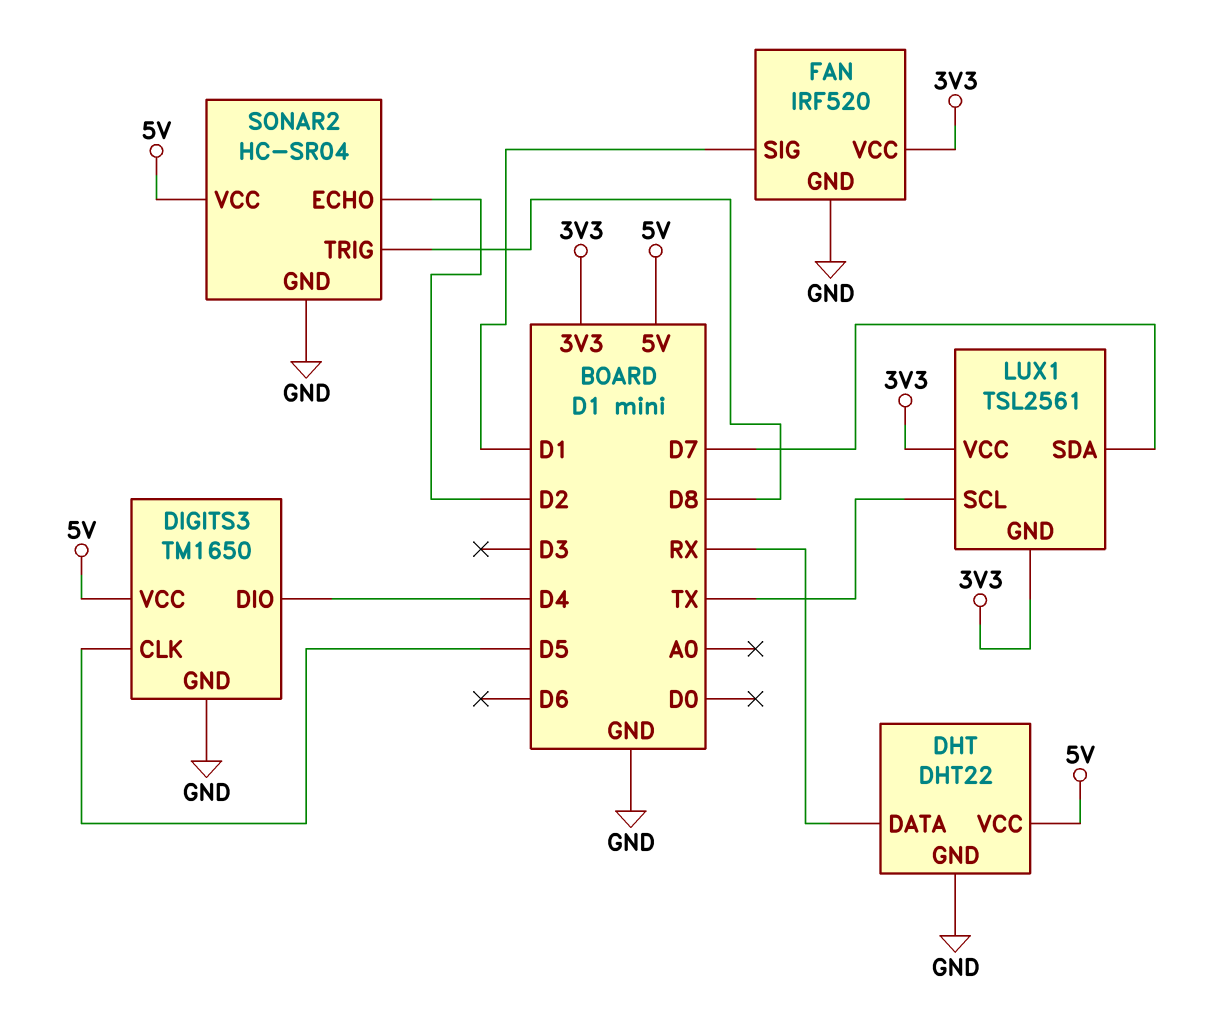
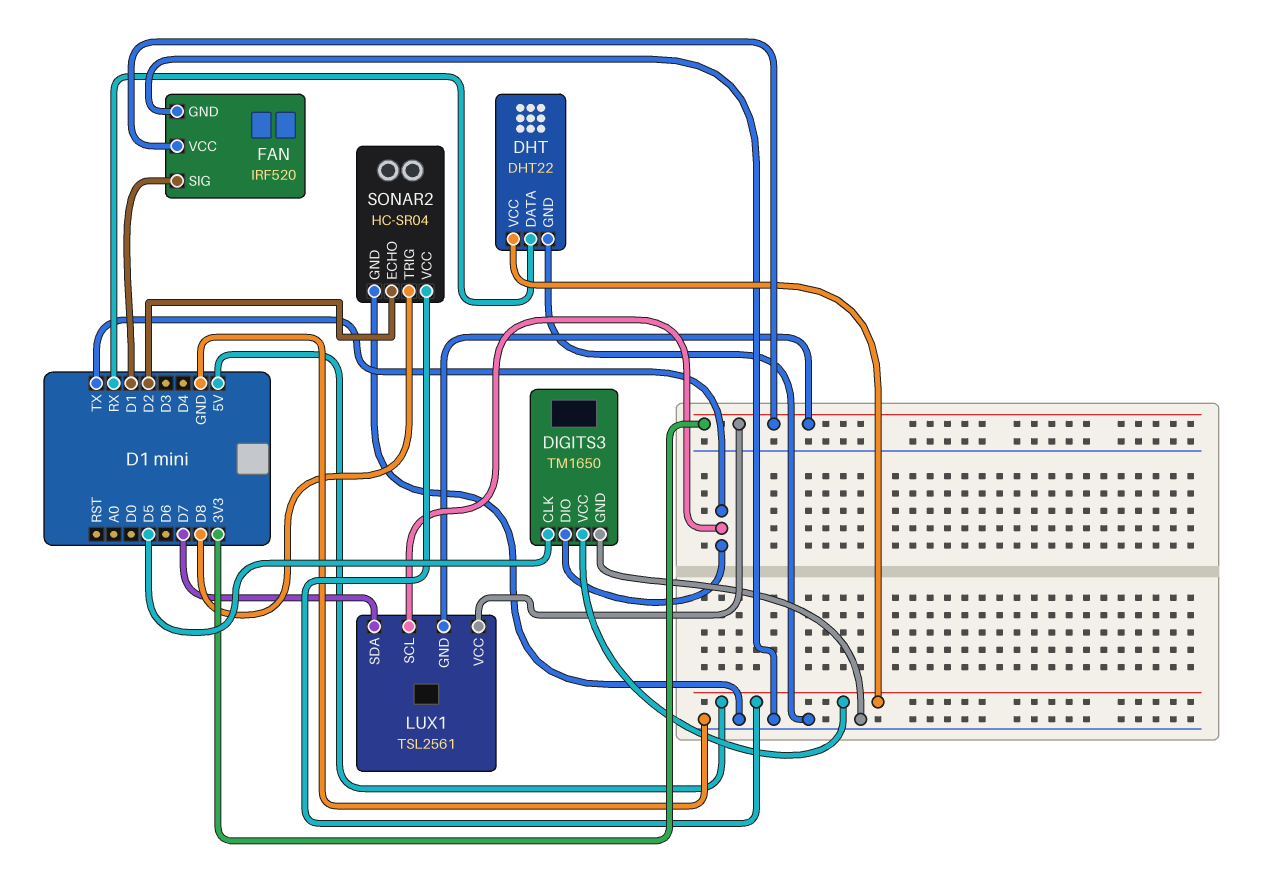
DIGITS3 pin DIO: D4 -> TX

